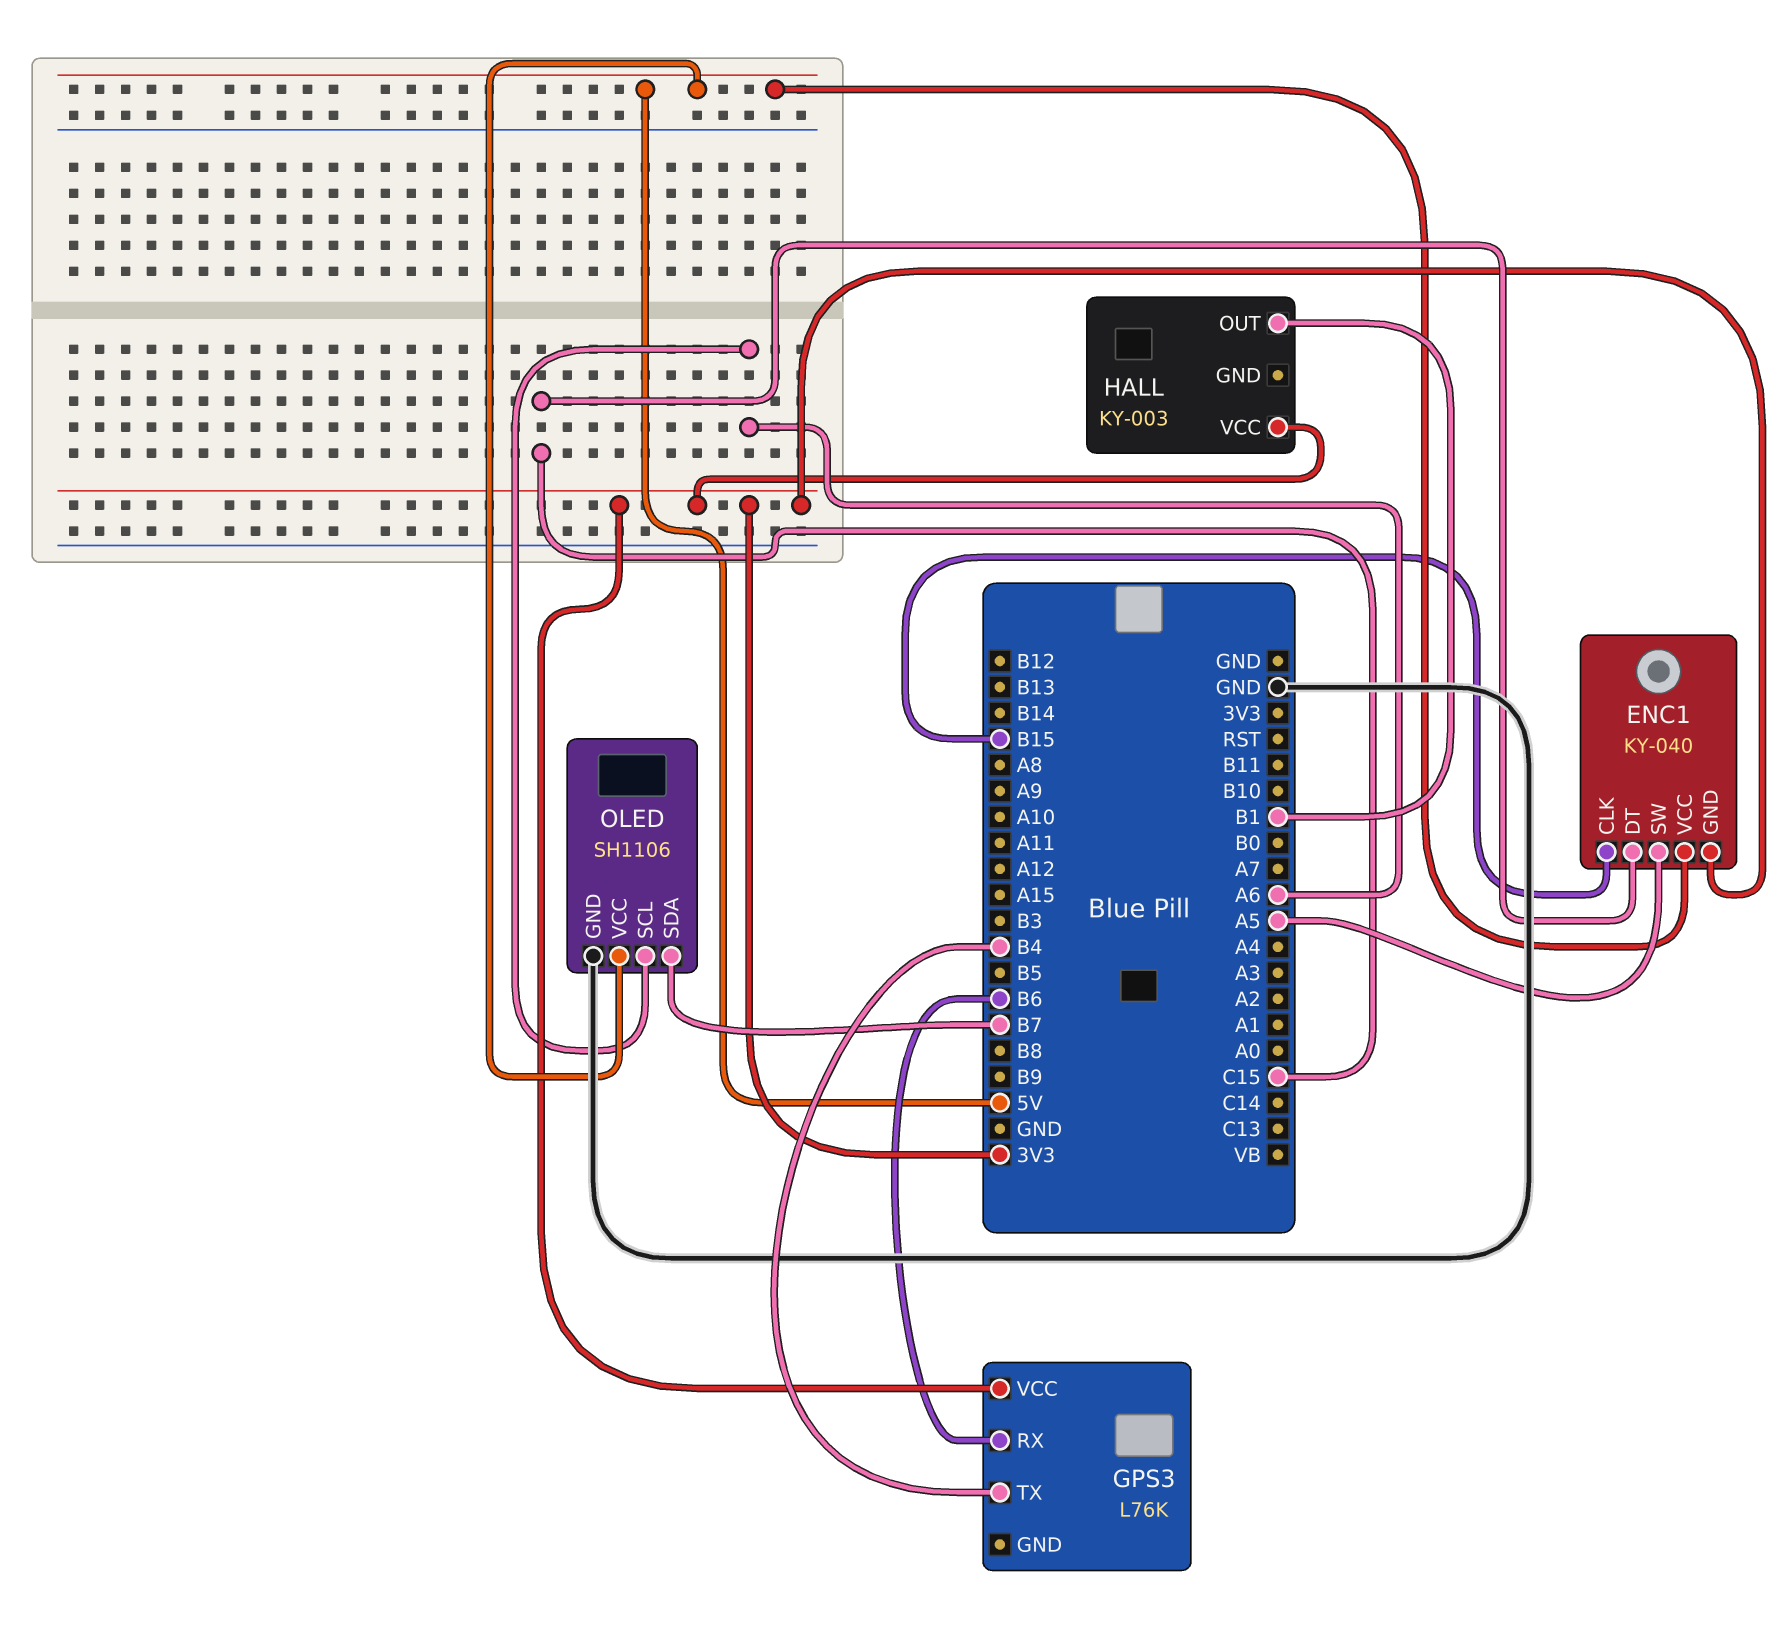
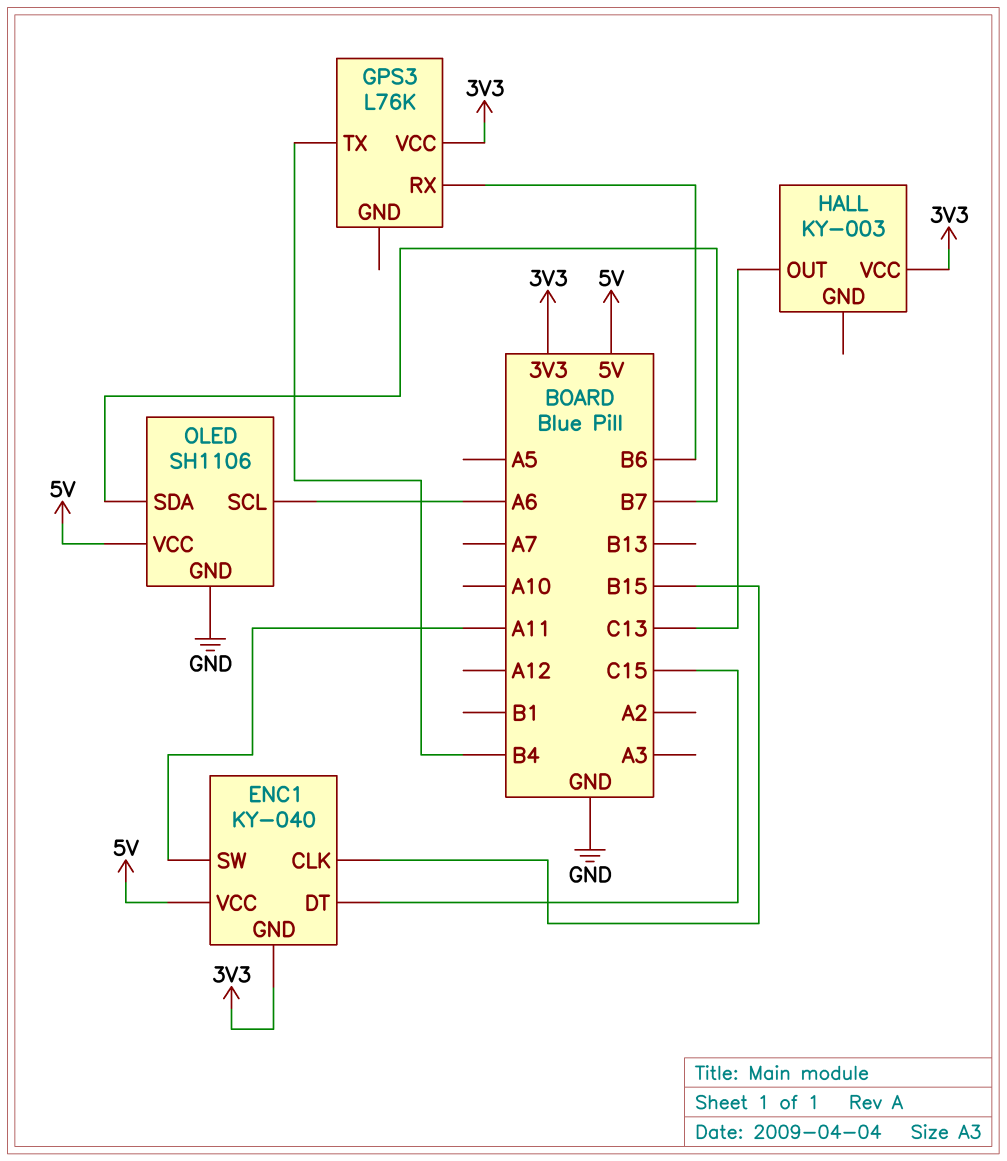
ENC1 pin SW: A5 -> A11
HALL pin OUT: B1 -> C13

